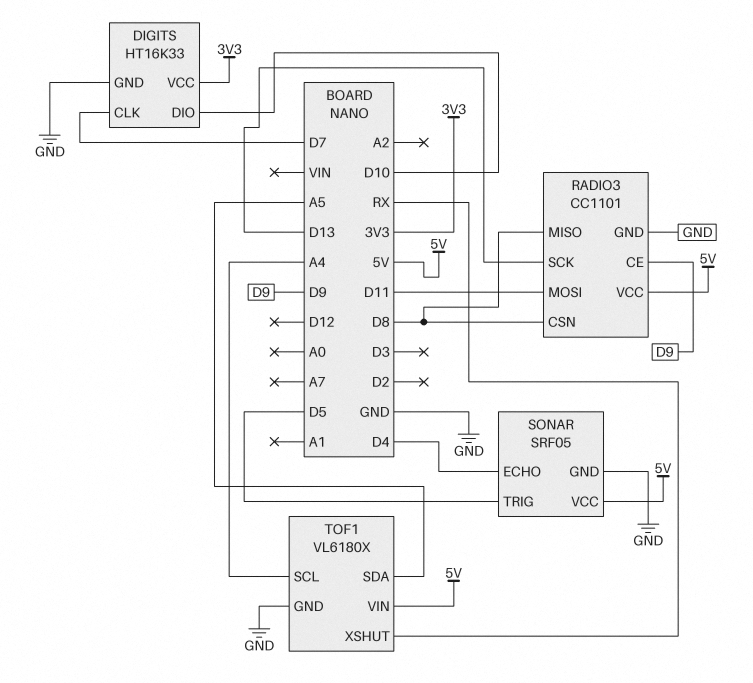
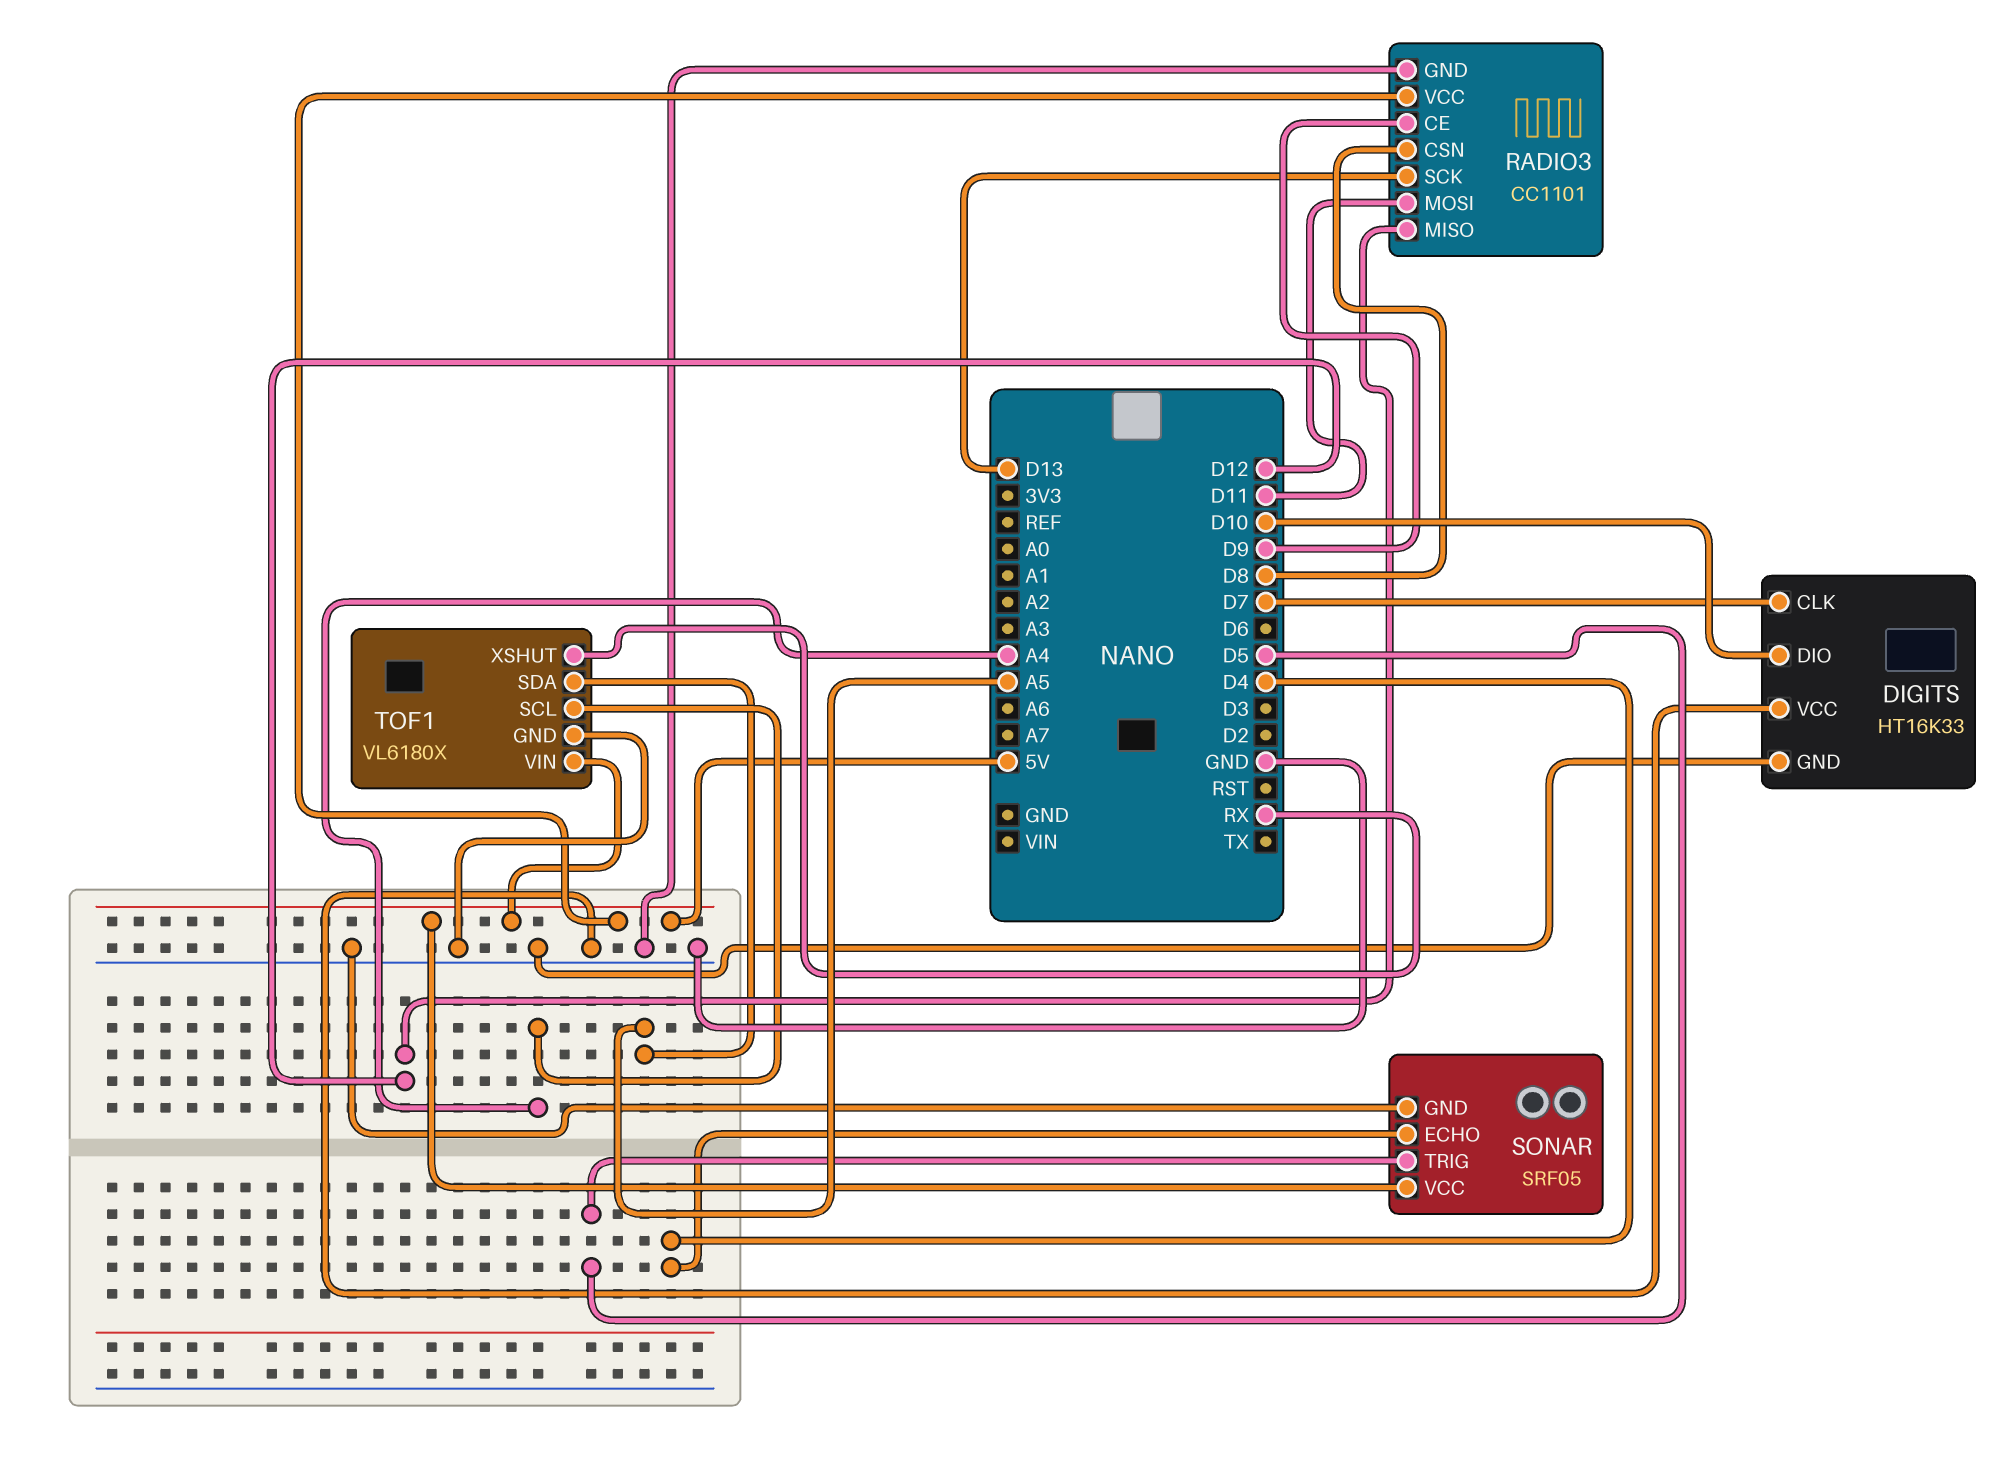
DIGITS pin VCC: 3V3 -> GND
RADIO3 pin MISO: D8 -> D12

